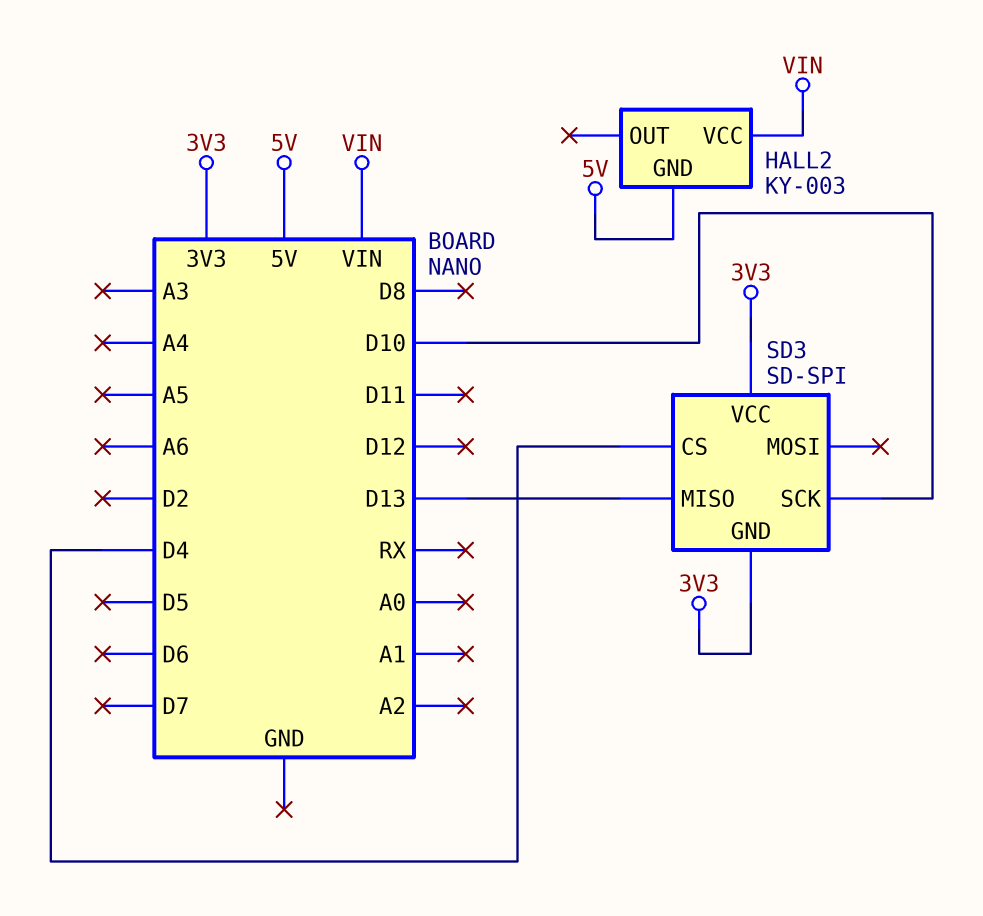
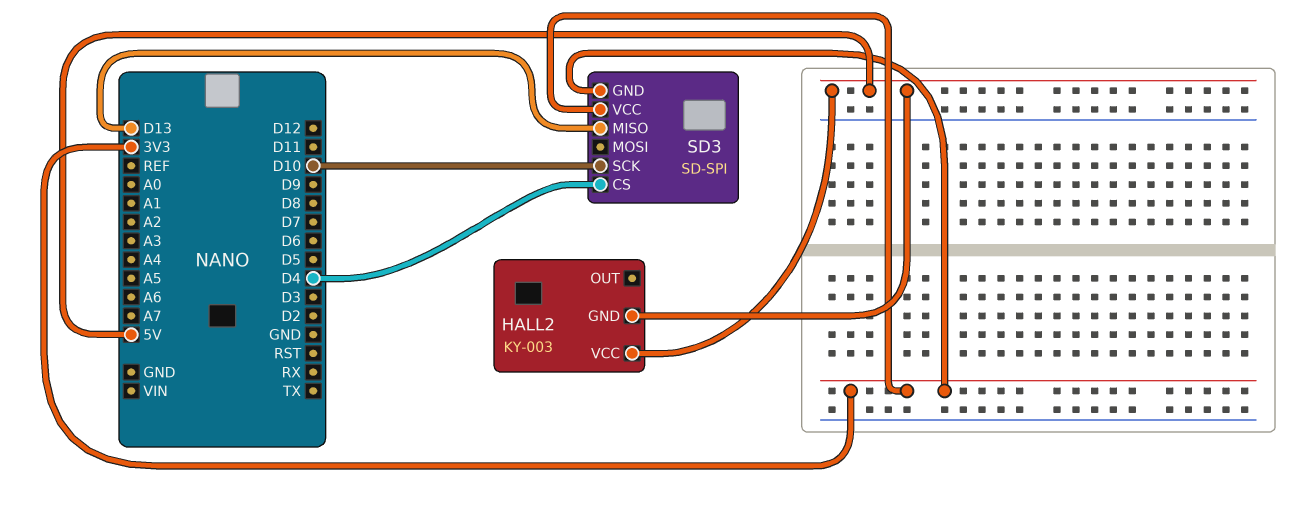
HALL2 pin VCC: VIN -> 5V

